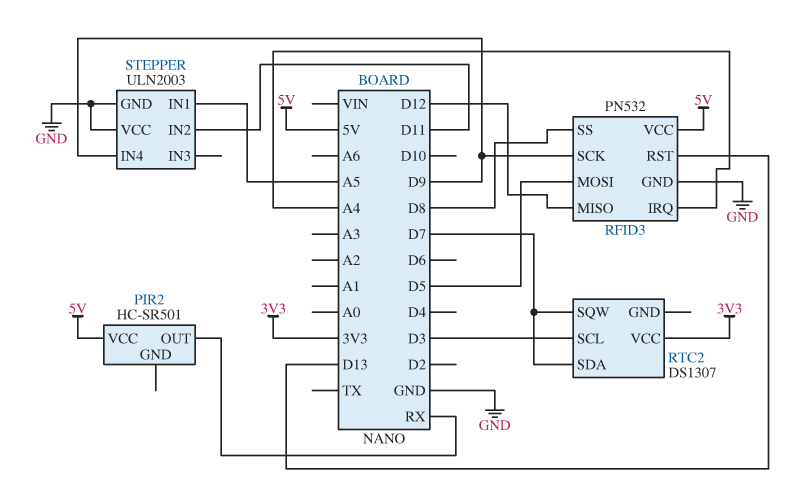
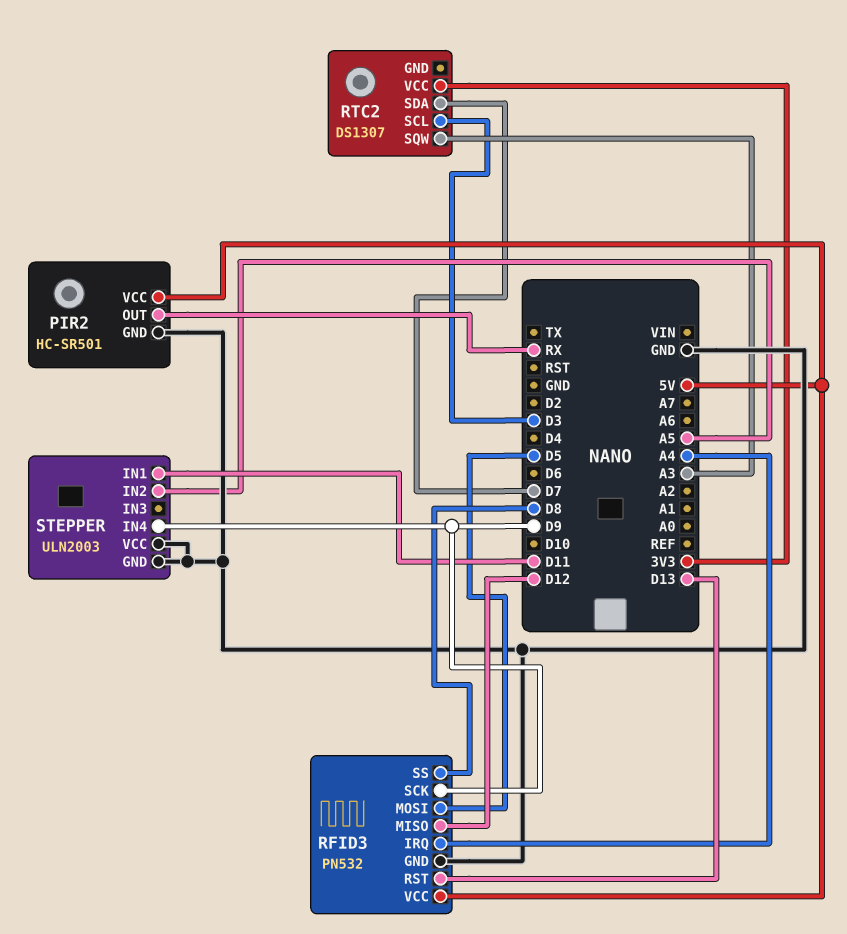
PIR2 pin GND: none -> GND
RTC2 pin SQW: D7 -> A3
STEPPER pin IN1: A5 -> D11
STEPPER pin IN2: D11 -> A5

